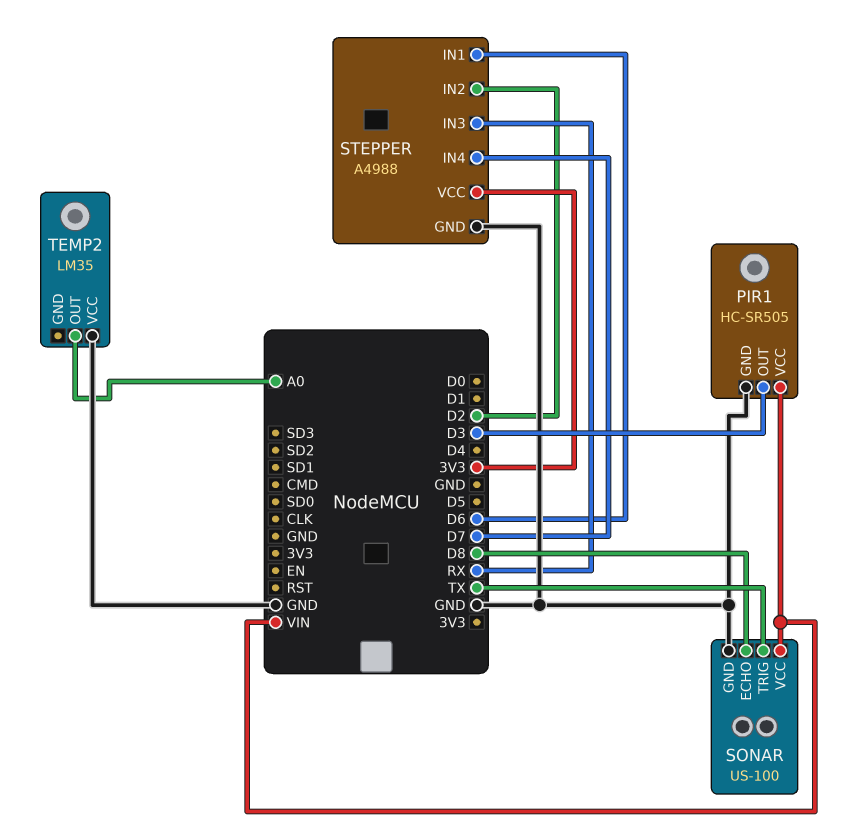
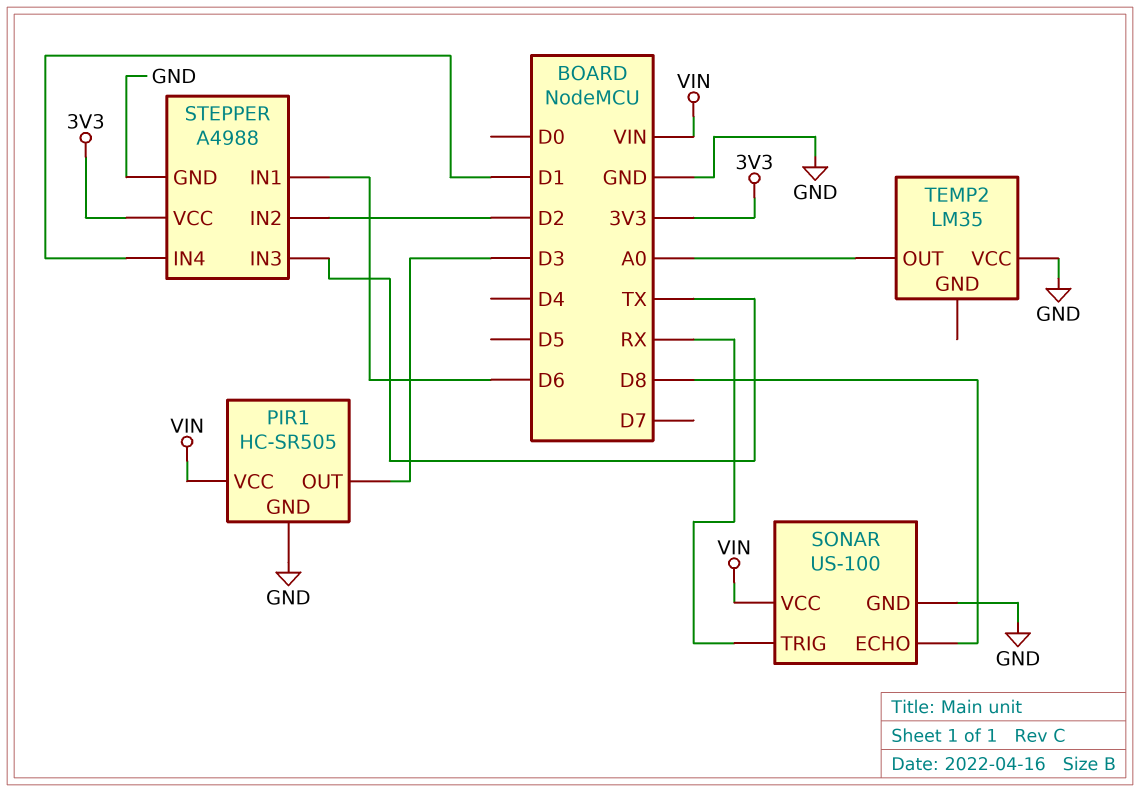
SONAR pin TRIG: TX -> RX
STEPPER pin IN3: RX -> TX
STEPPER pin IN4: D7 -> D1

